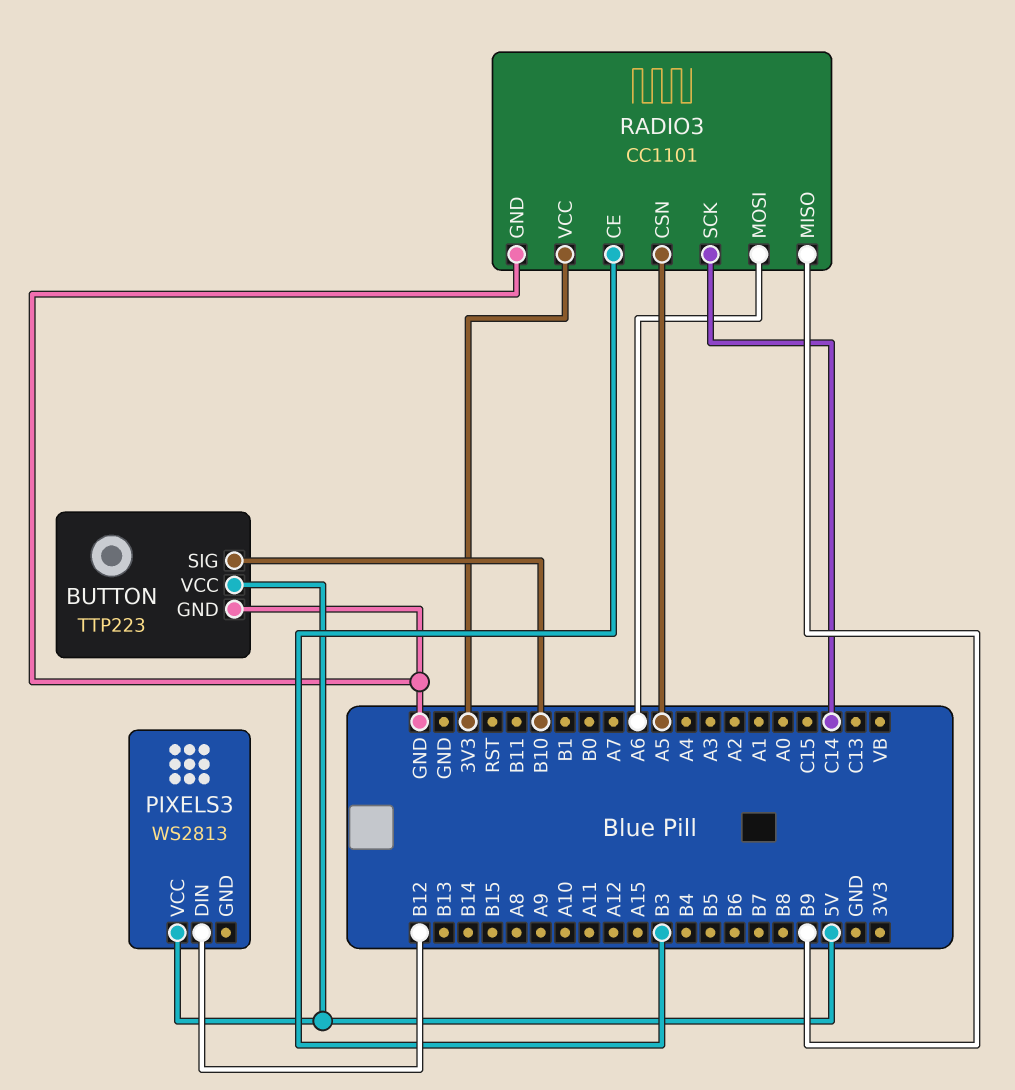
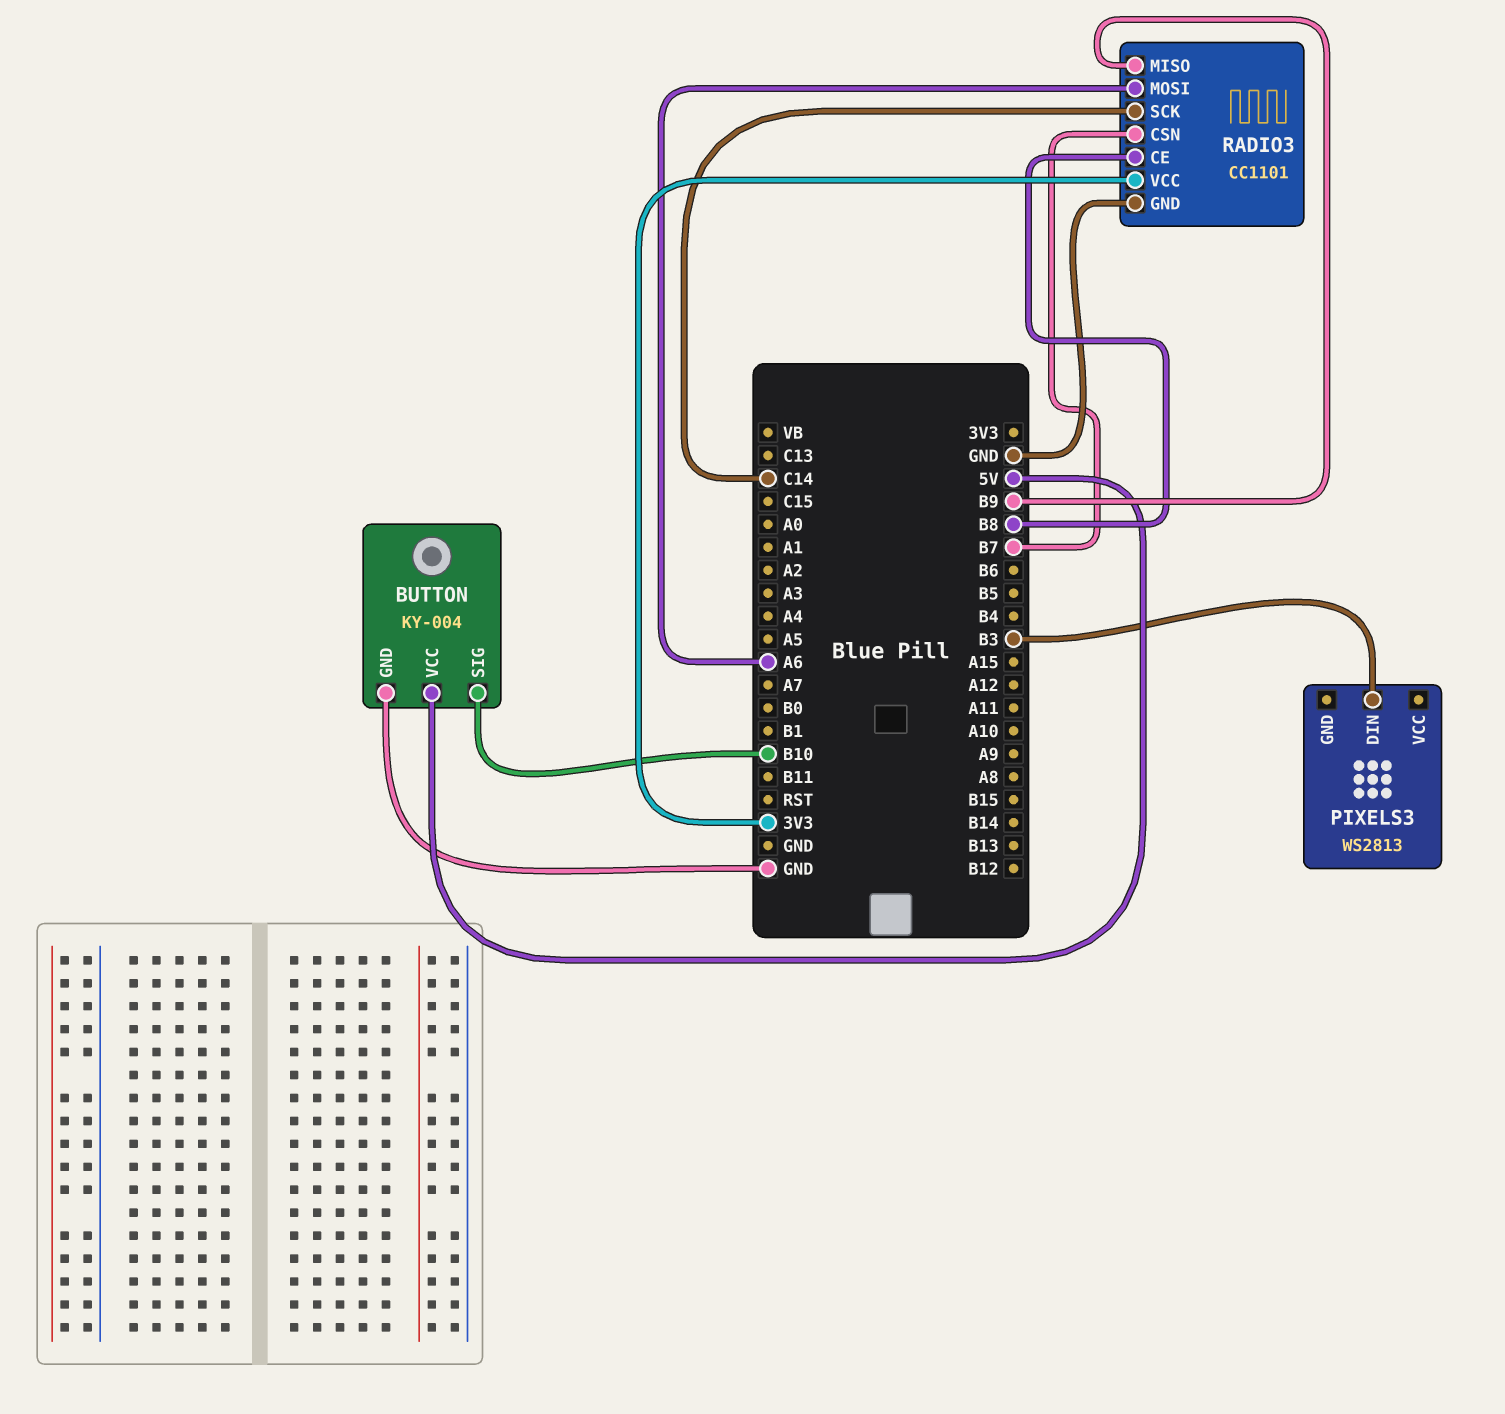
BUTTON: TTP223 -> KY-004
PIXELS3 pin DIN: B12 -> B3
PIXELS3 pin VCC: 5V -> none
RADIO3 pin CE: B3 -> B8
RADIO3 pin CSN: A5 -> B7

